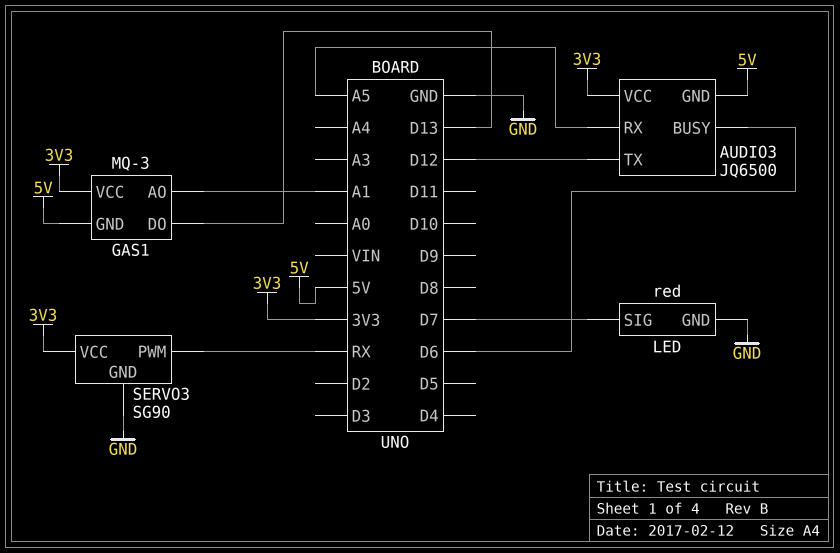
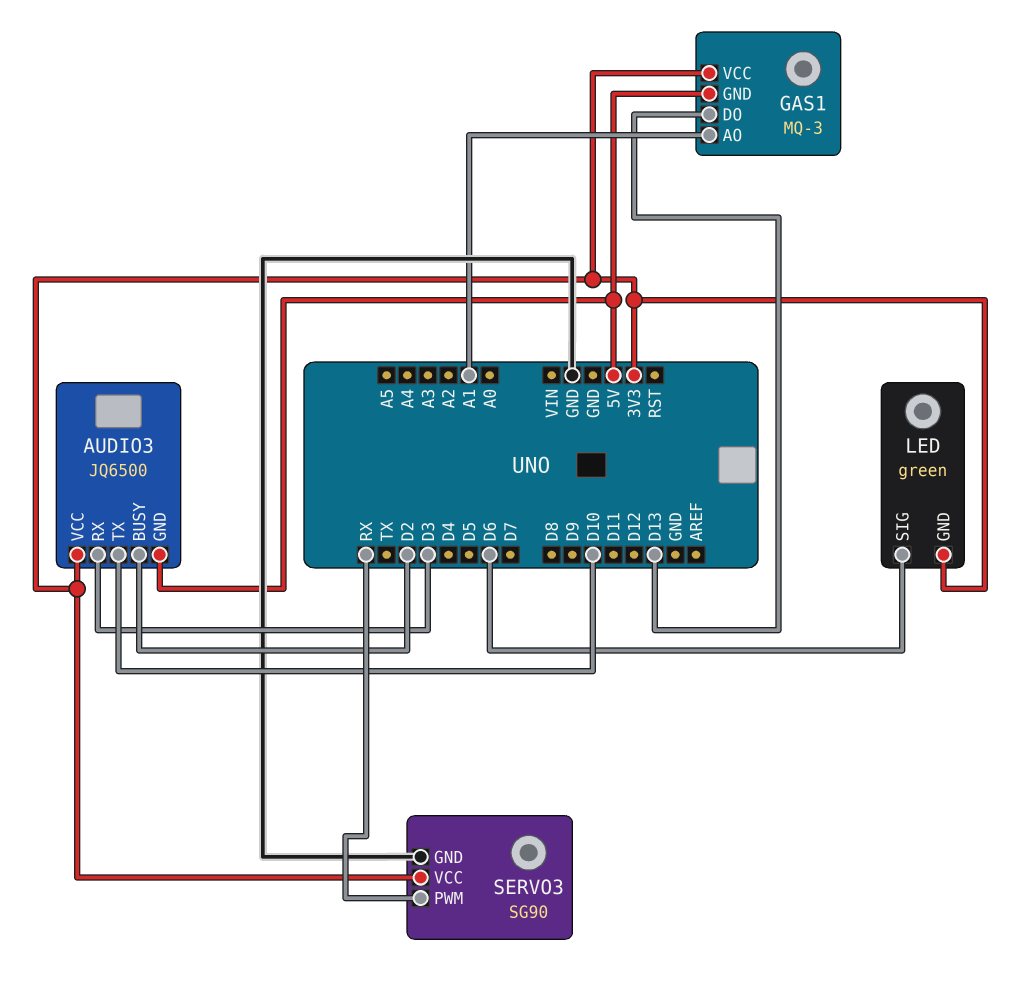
AUDIO3 pin BUSY: D6 -> D2
AUDIO3 pin RX: A5 -> D3
AUDIO3 pin TX: D12 -> D10
LED: red -> green
LED pin GND: GND -> 3V3
LED pin SIG: D7 -> D6

